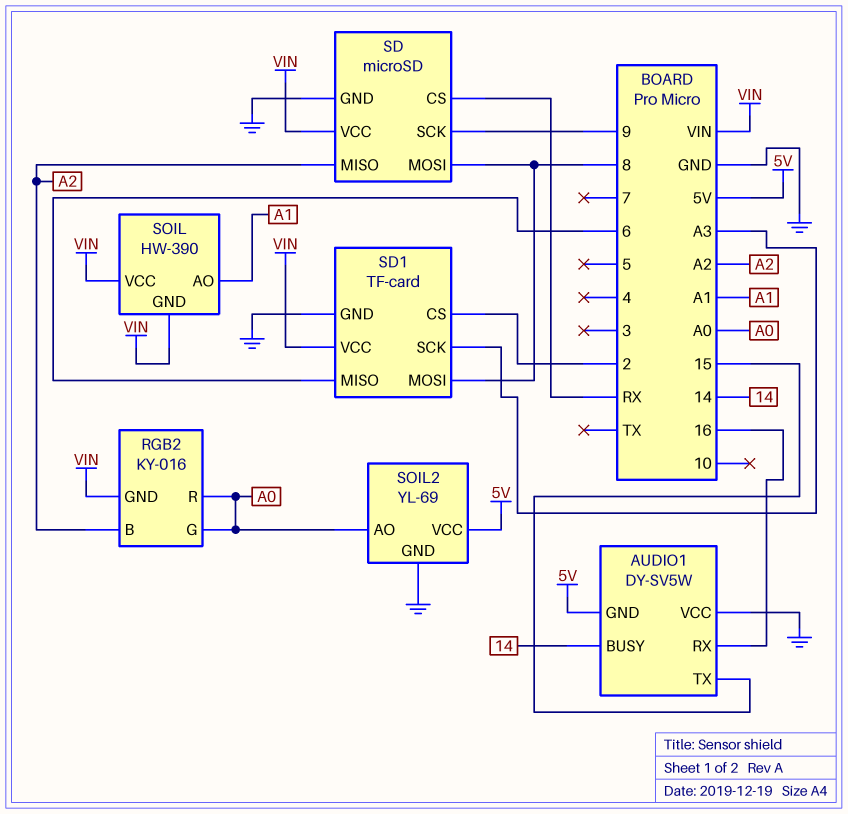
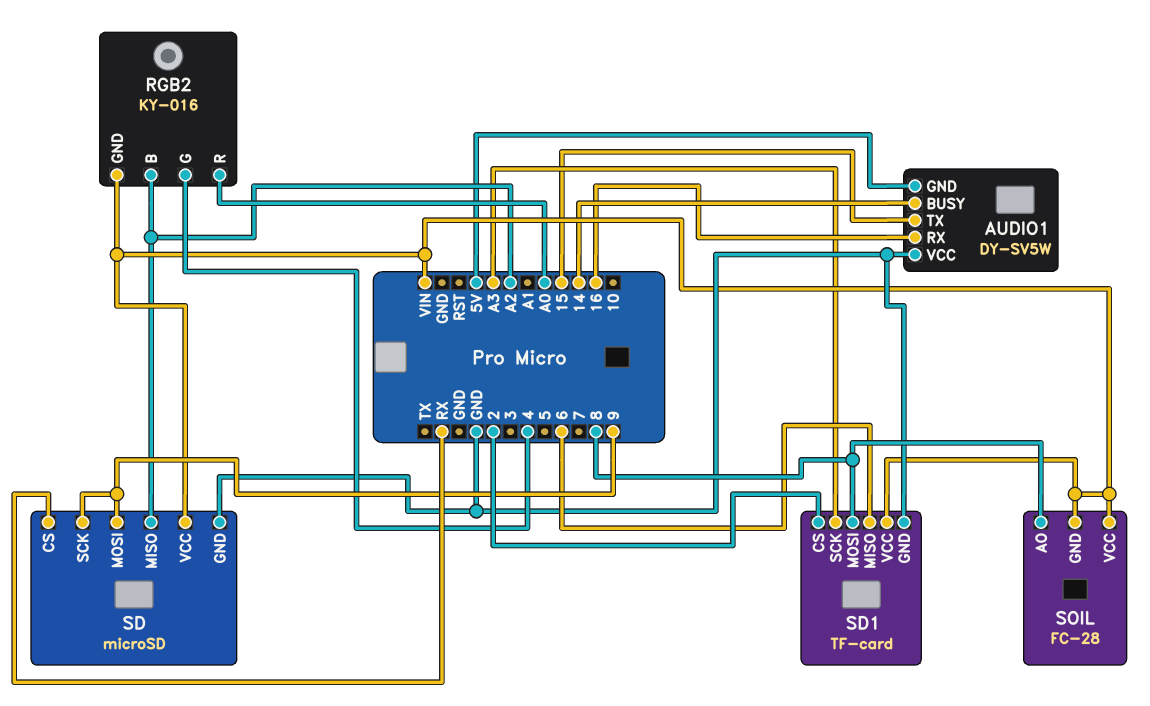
RGB2 pin G: A0 -> 4
SD pin MOSI: 8 -> 9
SOIL: HW-390 -> FC-28
SOIL pin AO: A1 -> 8
SOIL2: YL-69 -> none
SOIL2 pin AO: A0 -> none
SOIL2 pin GND: GND -> none
SOIL2 pin VCC: 5V -> none

